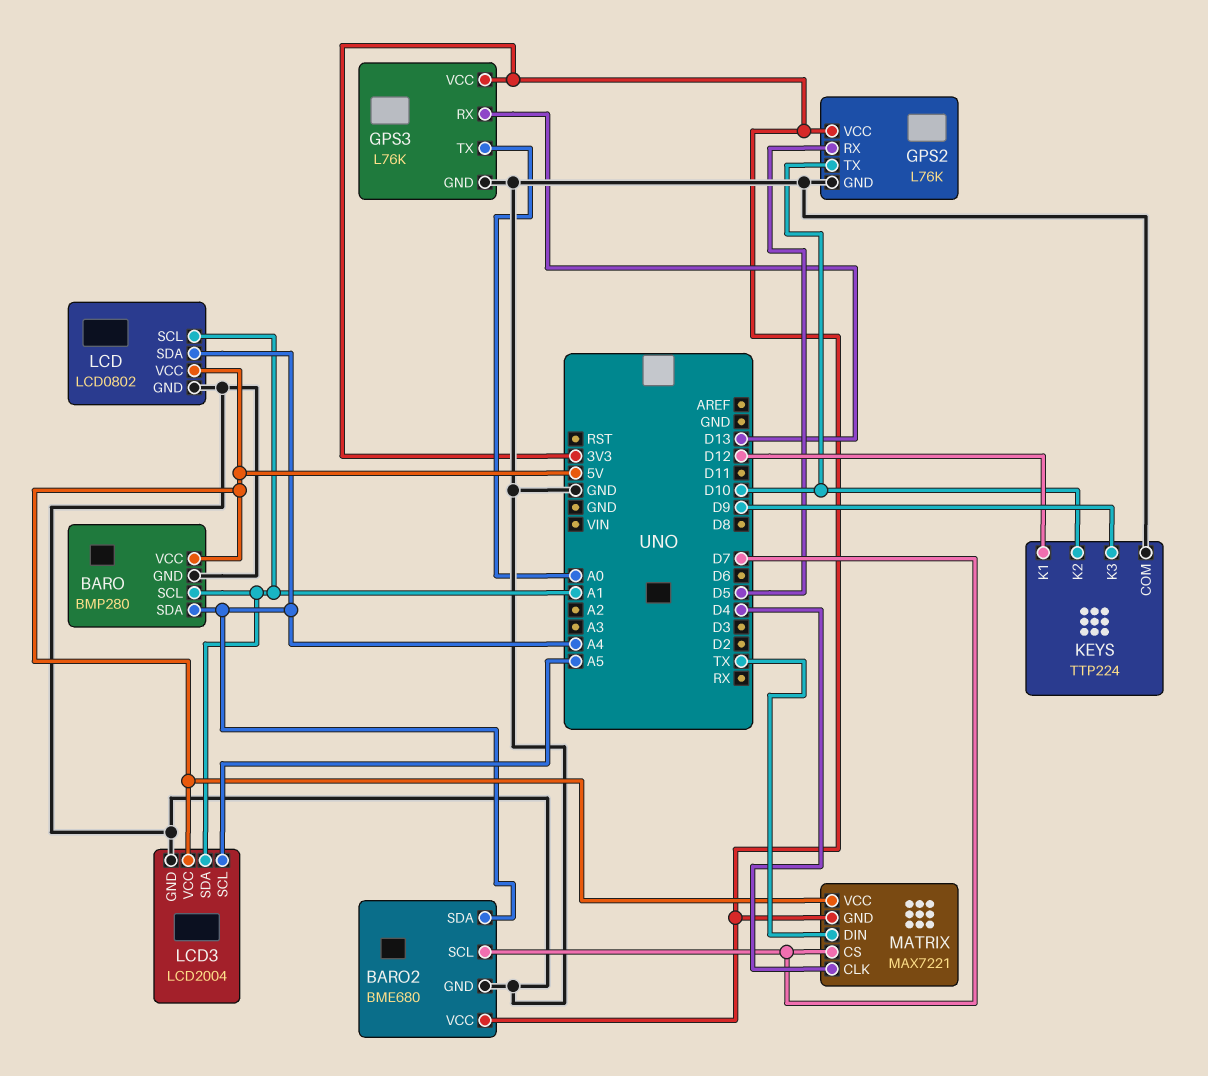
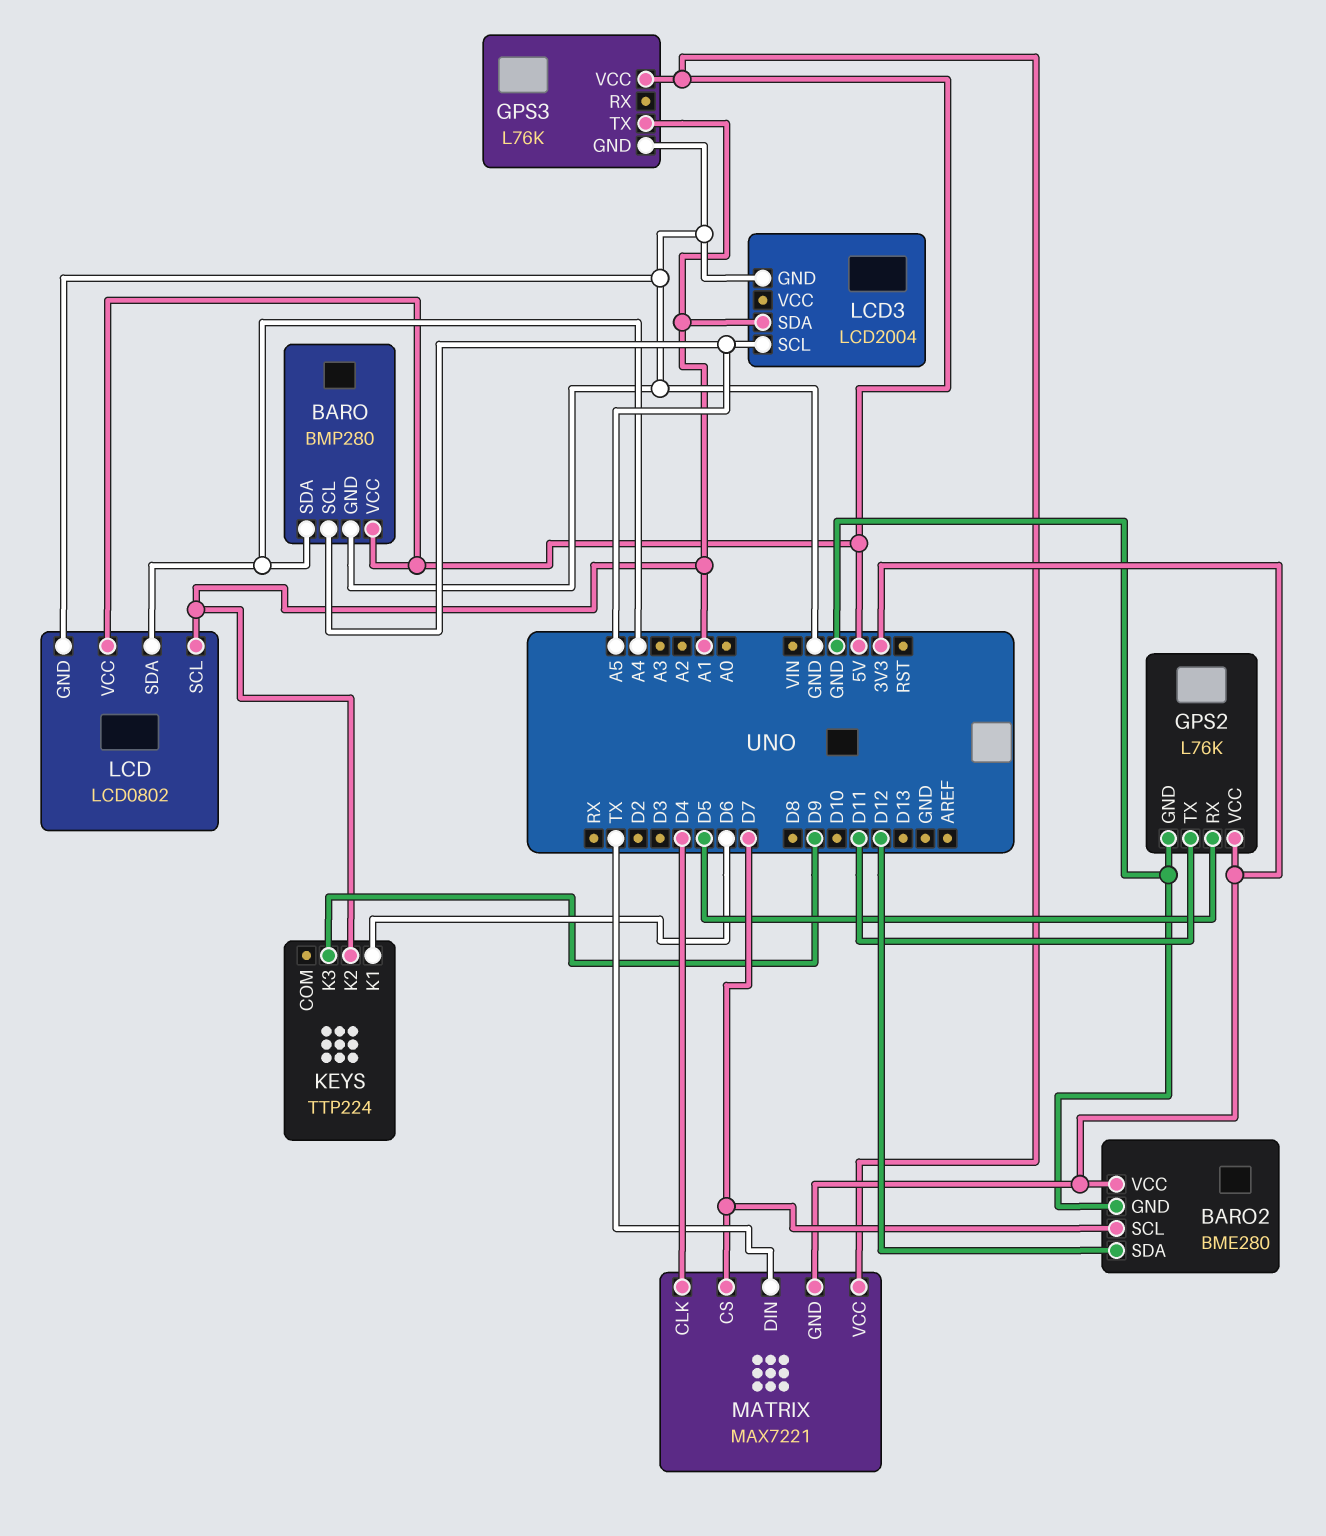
BARO pin SCL: A1 -> A5
BARO2: BME680 -> BME280
BARO2 pin SDA: A4 -> D12
GPS2 pin TX: D10 -> D11
GPS3 pin RX: D13 -> none
GPS3 pin TX: A0 -> A1
GPS3 pin VCC: 3V3 -> 5V
KEYS pin COM: GND -> none
KEYS pin K1: D12 -> D6
KEYS pin K2: D10 -> A1
LCD3 pin VCC: 5V -> none

